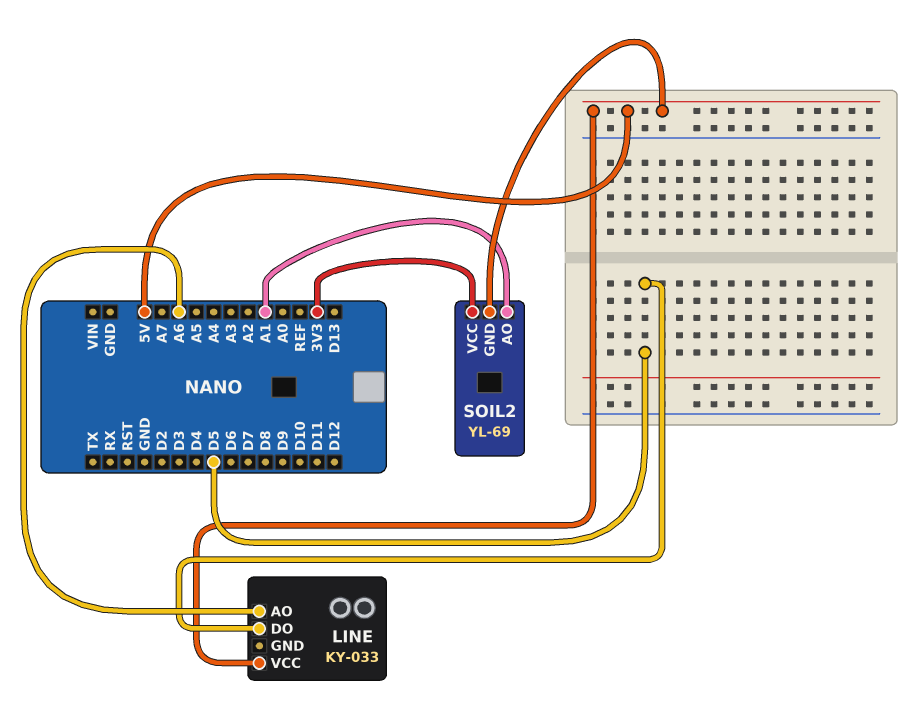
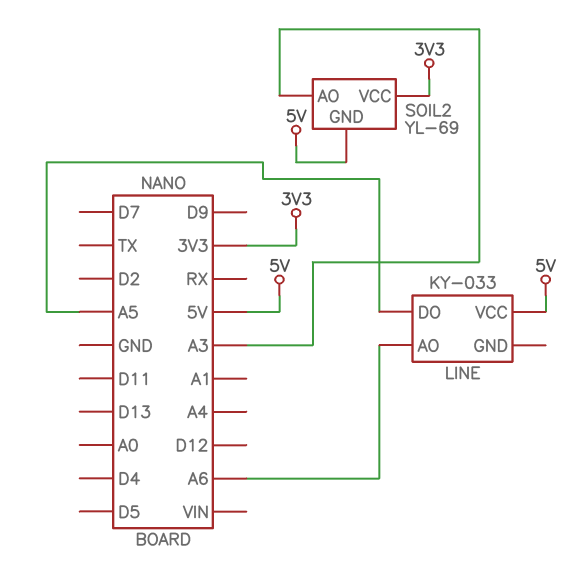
LINE pin DO: D5 -> A5
SOIL2 pin AO: A1 -> A3

